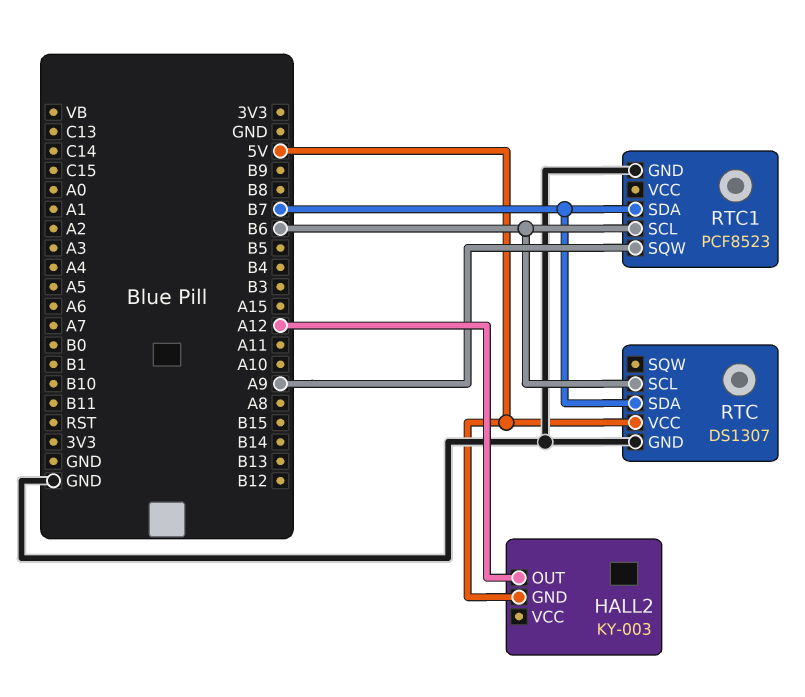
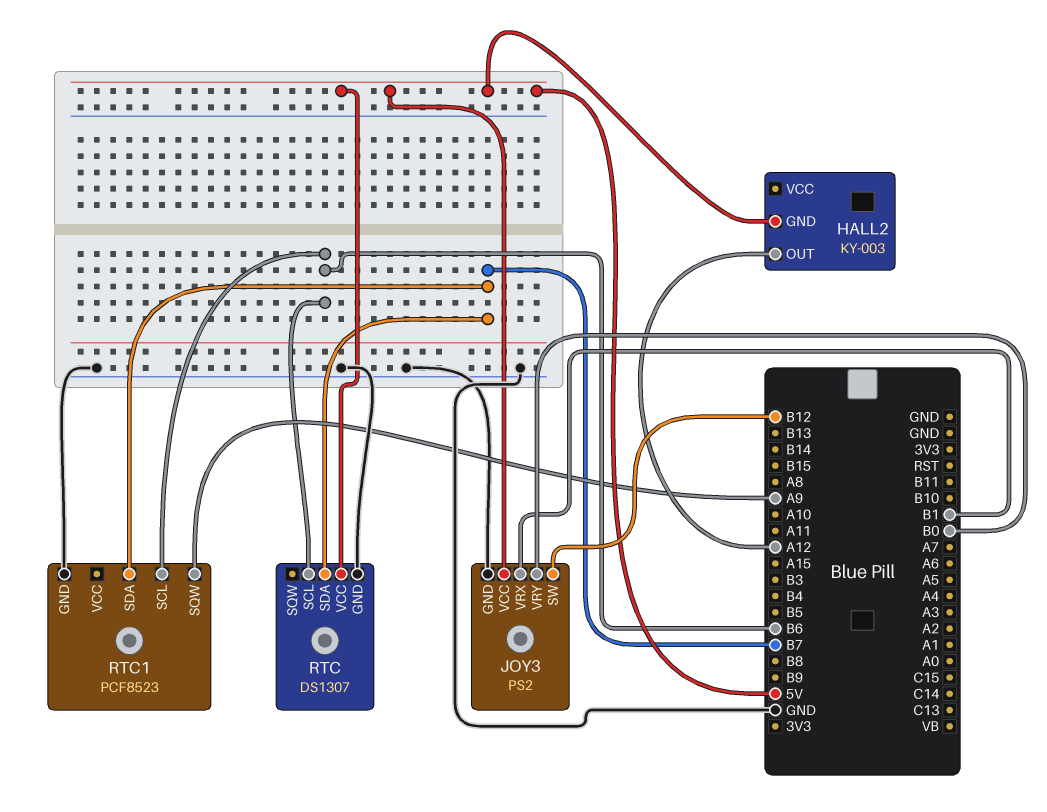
JOY3: none -> PS2
JOY3 pin GND: none -> GND
JOY3 pin SW: none -> B12
JOY3 pin VCC: none -> 5V
JOY3 pin VRX: none -> B1
JOY3 pin VRY: none -> B0

